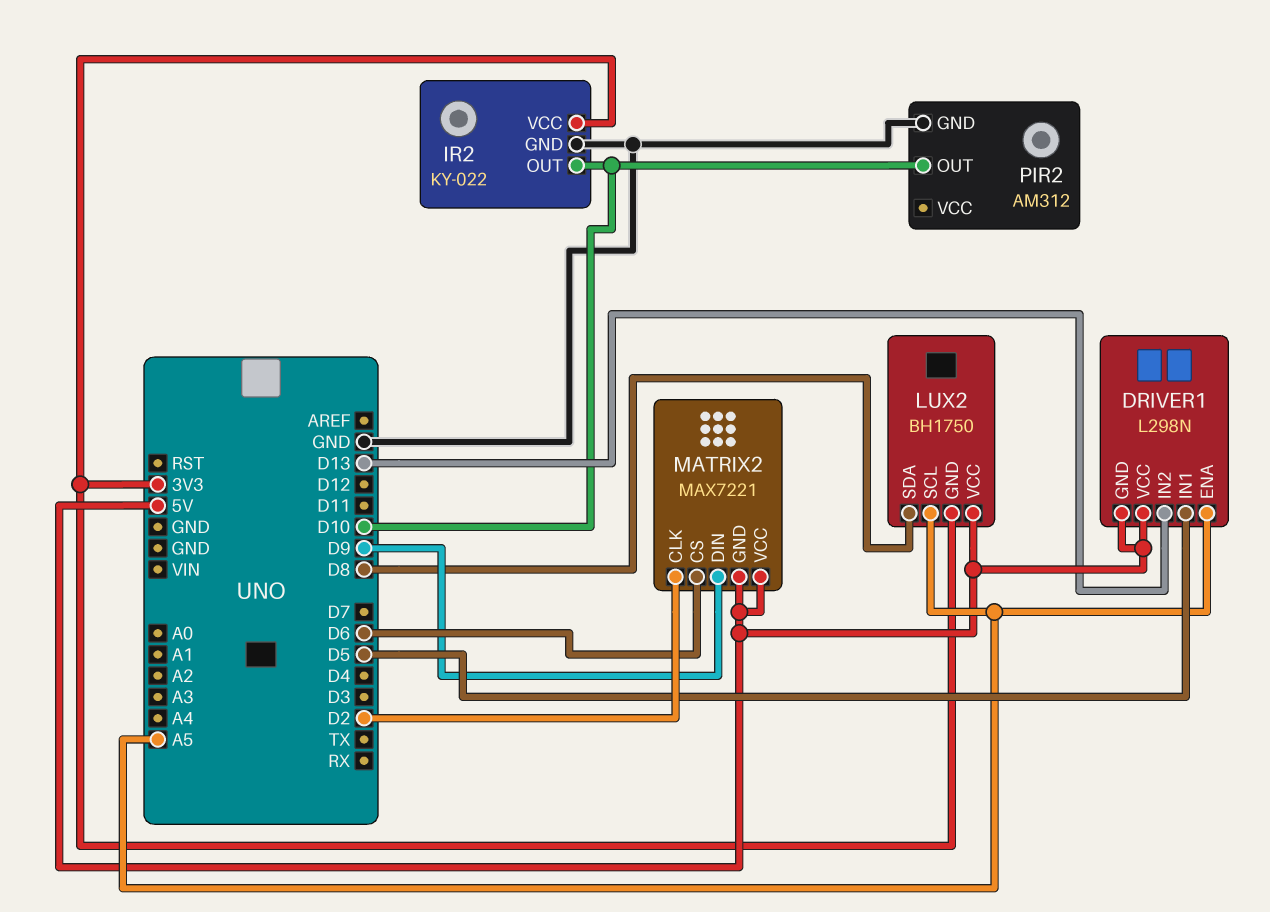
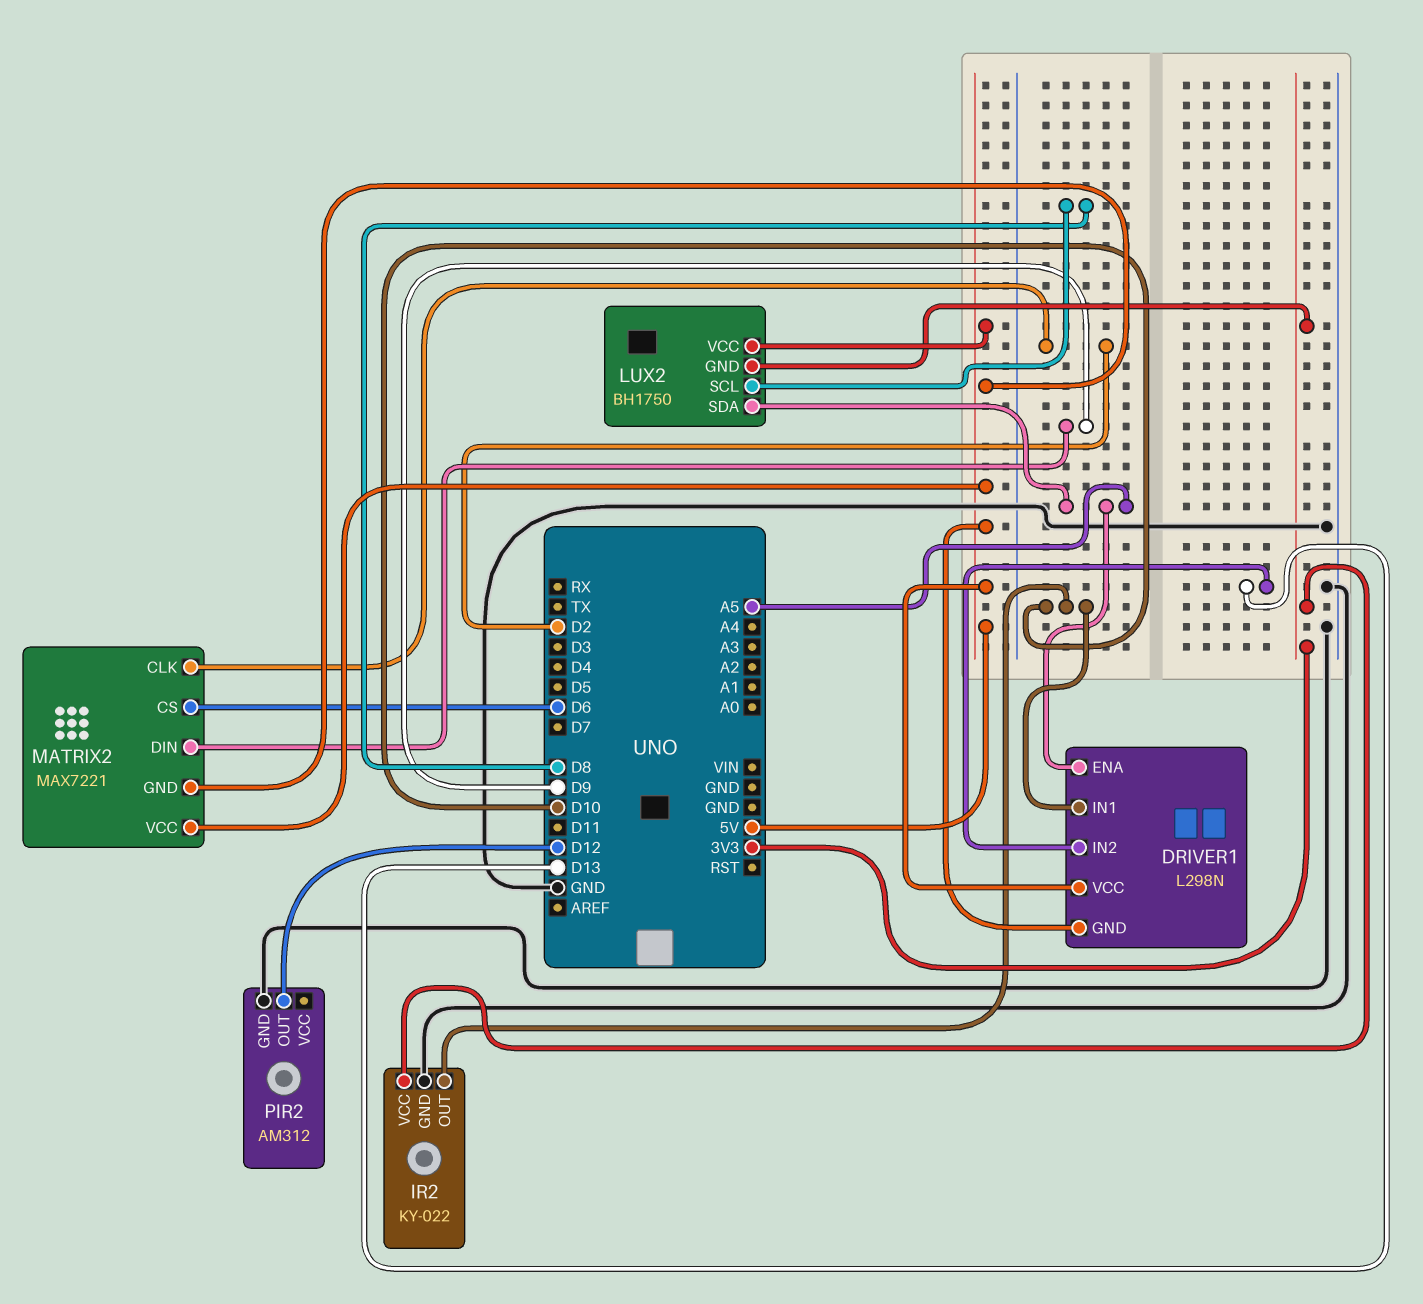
DRIVER1 pin IN1: D5 -> D10
LUX2 pin SCL: A5 -> D8
LUX2 pin SDA: D8 -> A5
PIR2 pin OUT: D10 -> D12

